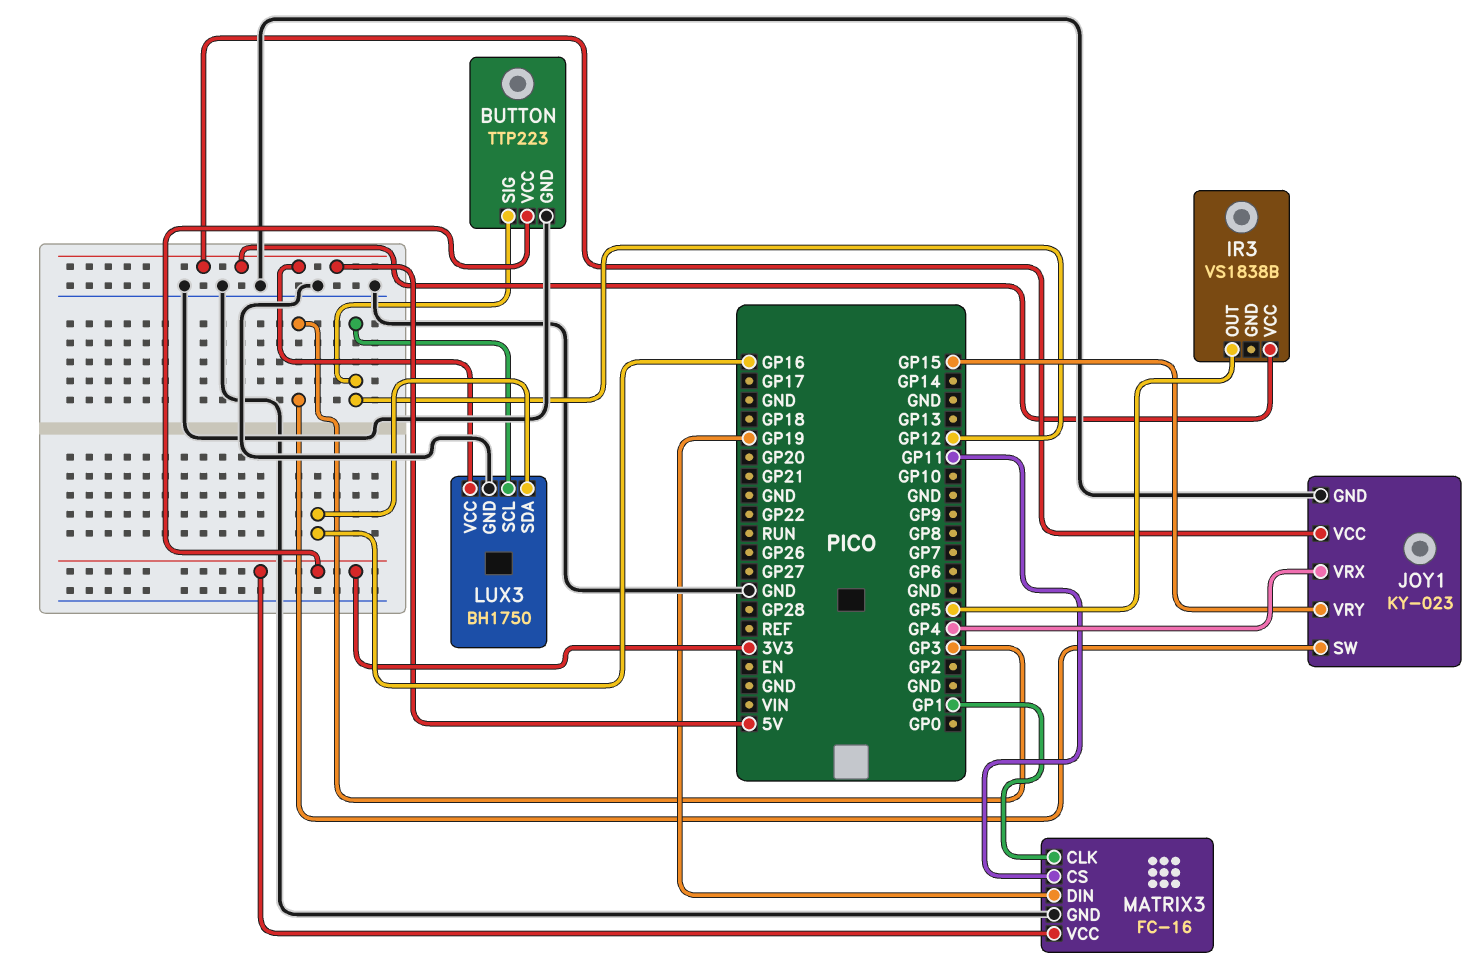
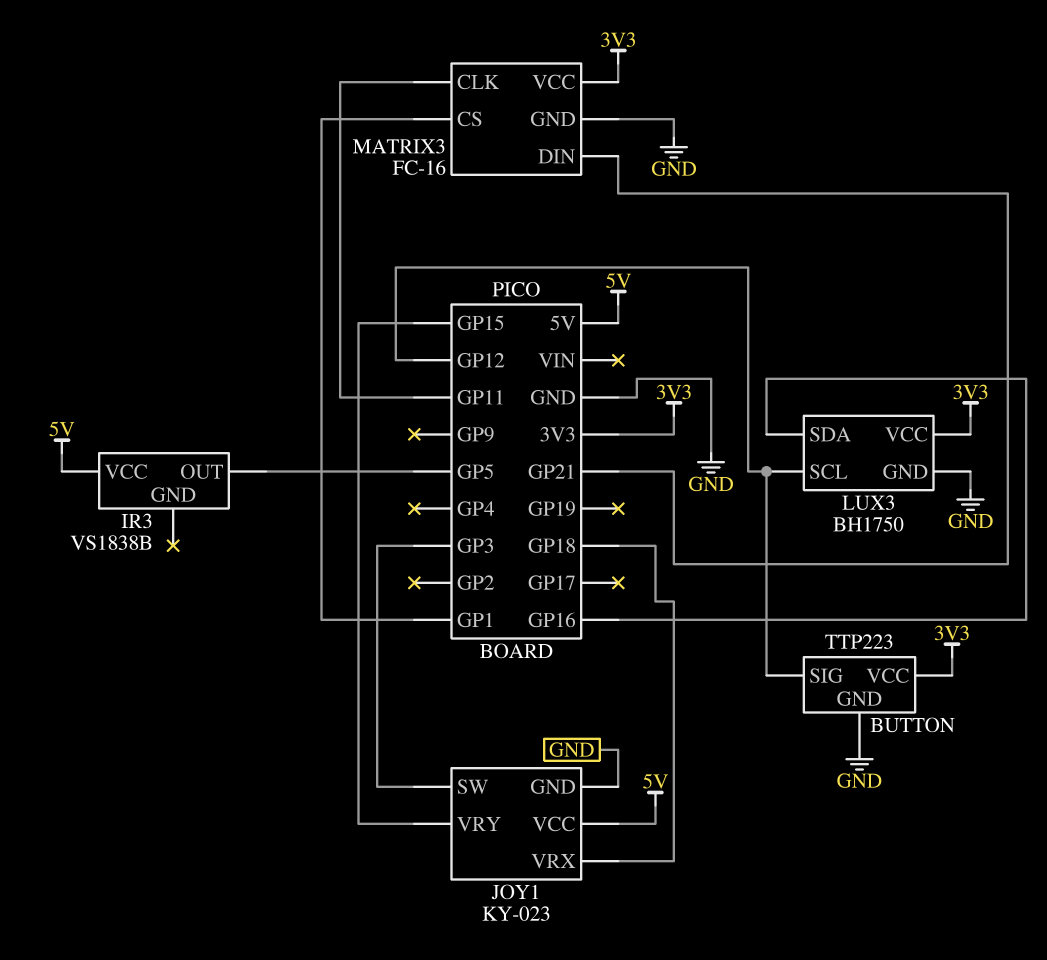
JOY1 pin VRX: GP4 -> GP18
LUX3 pin VCC: 5V -> 3V3
MATRIX3 pin CLK: GP1 -> GP11
MATRIX3 pin CS: GP11 -> GP1
MATRIX3 pin DIN: GP19 -> GP21

